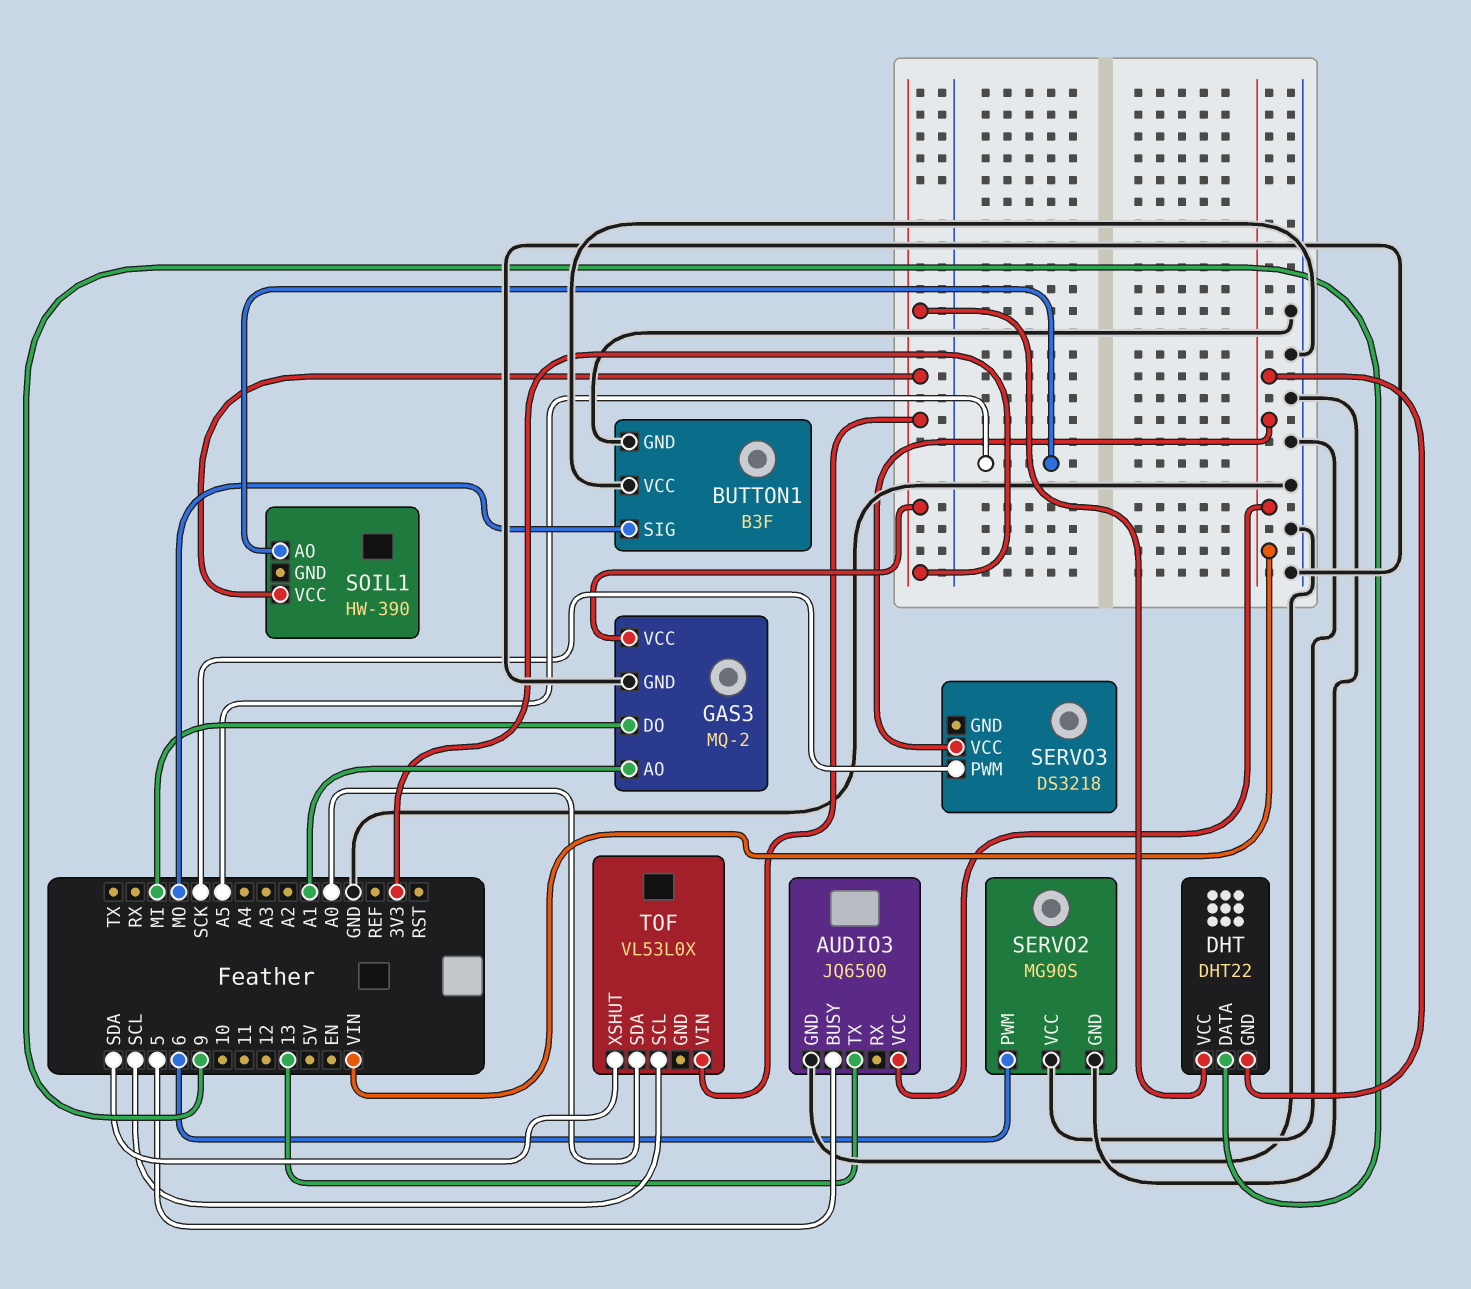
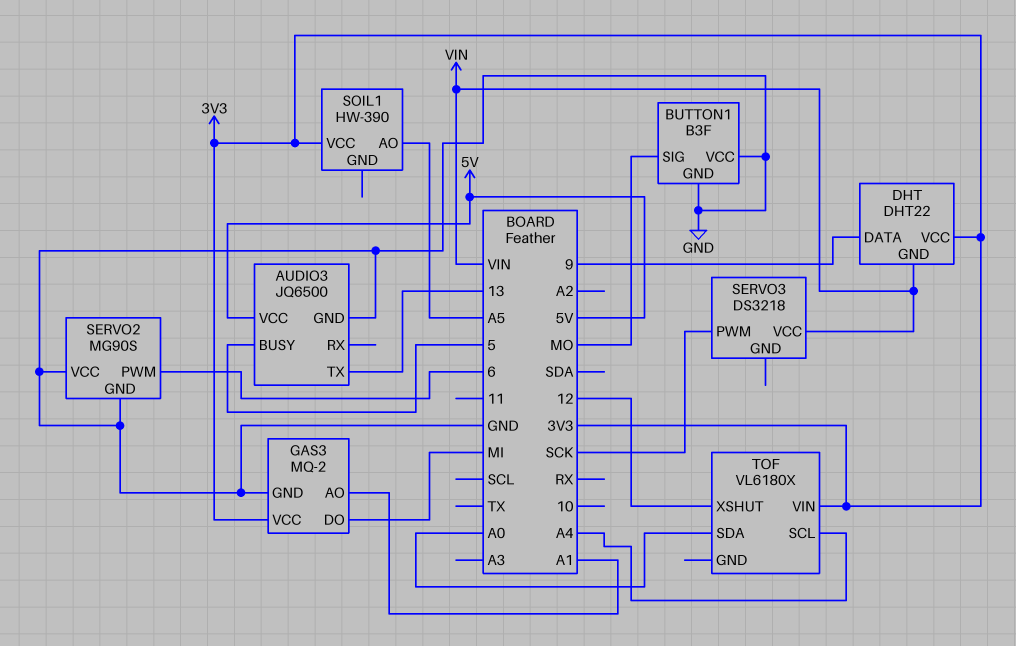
AUDIO3 pin VCC: VIN -> 5V
TOF: VL53L0X -> VL6180X
TOF pin SCL: SCL -> A4
TOF pin XSHUT: SDA -> 12

